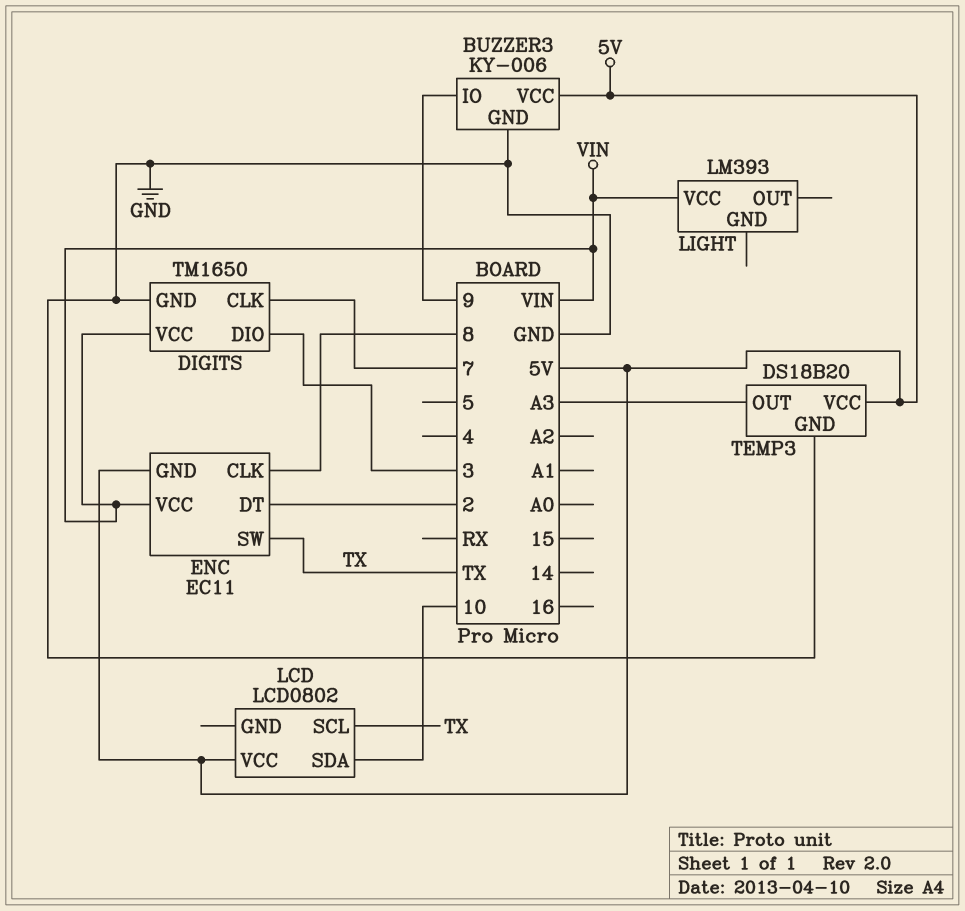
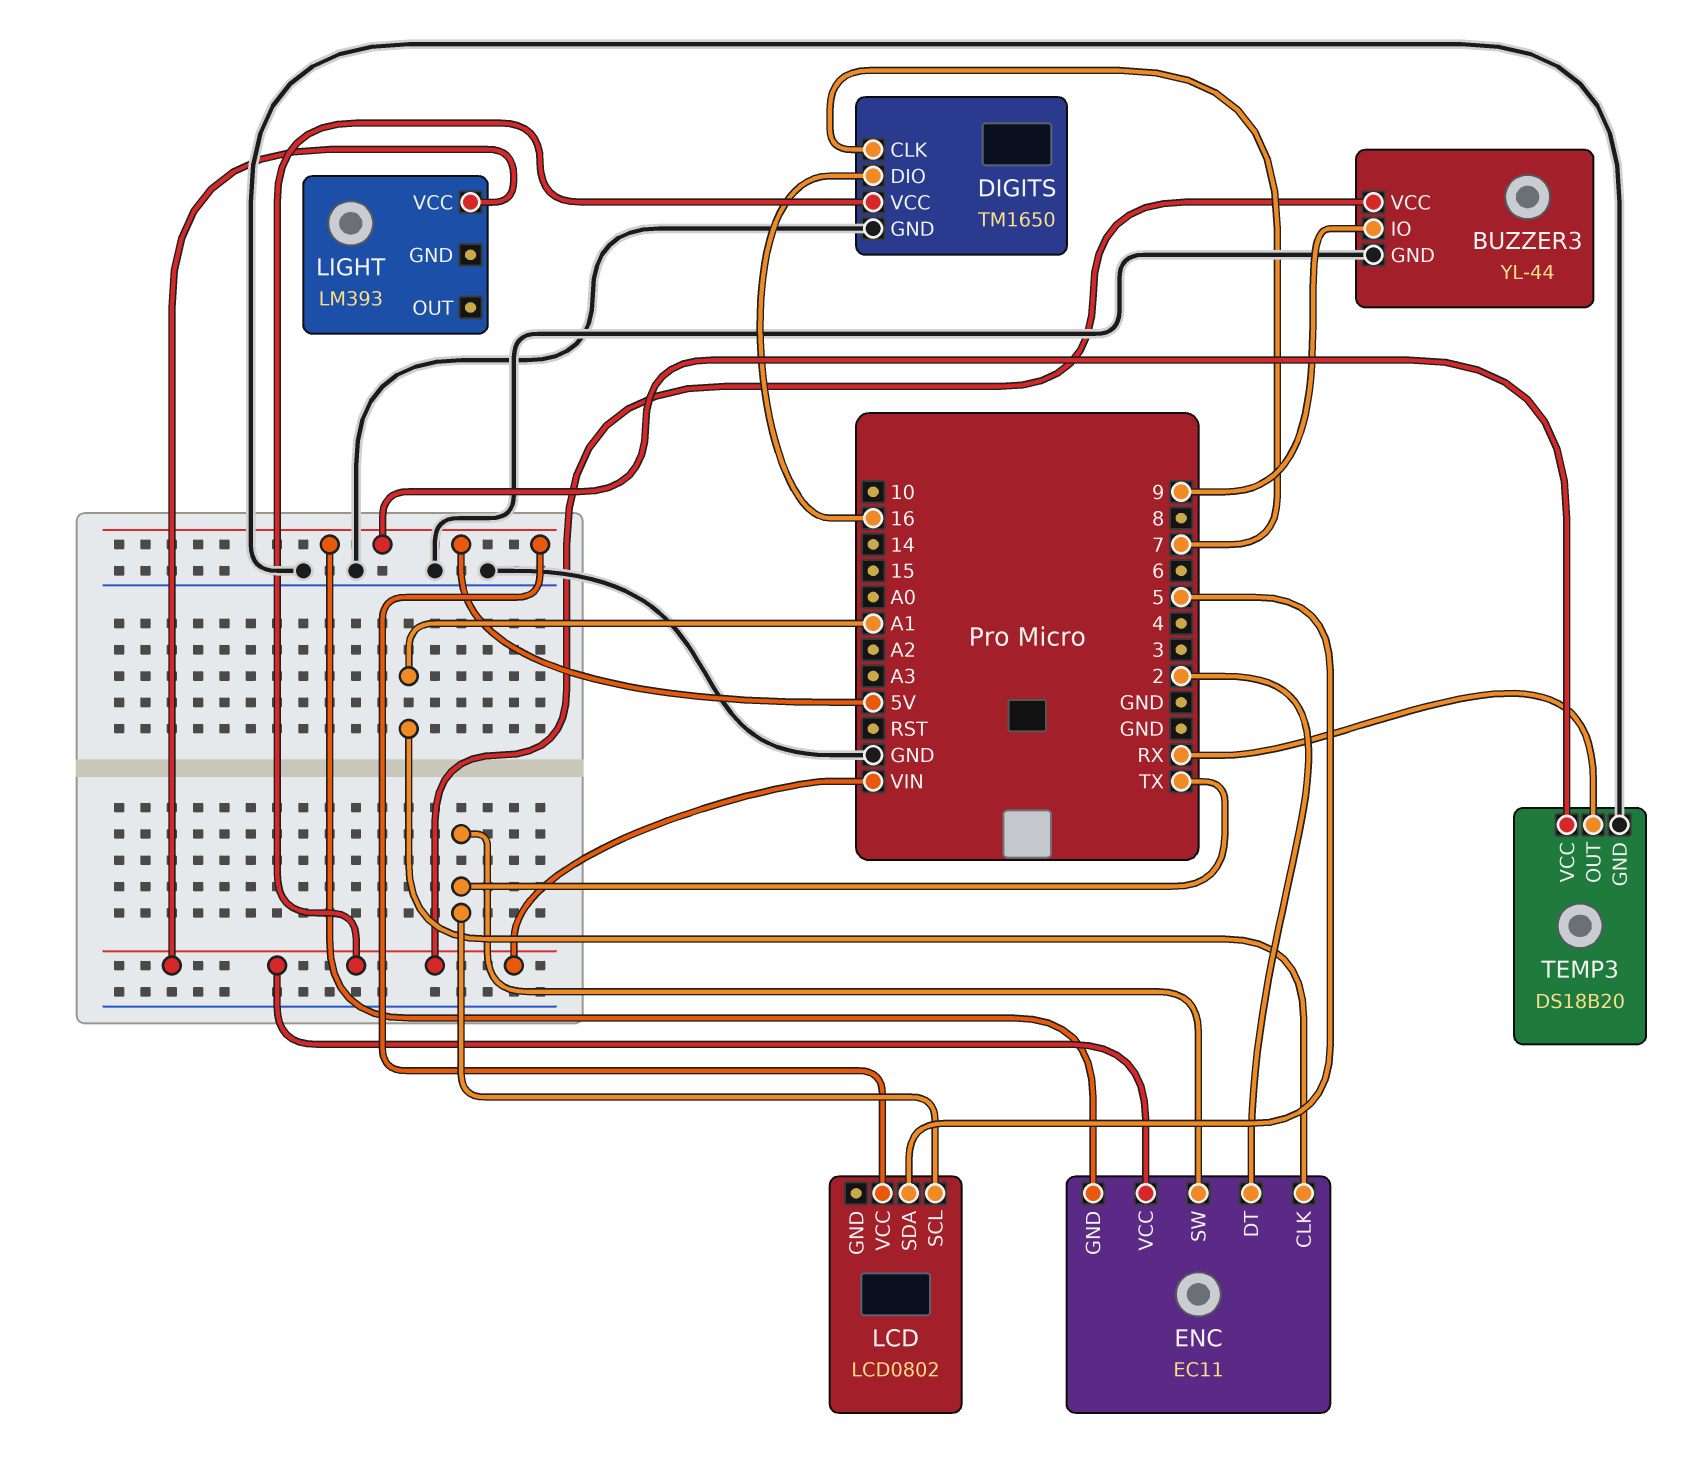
BUZZER3: KY-006 -> YL-44
BUZZER3 pin VCC: 5V -> VIN
DIGITS pin DIO: 3 -> 16
ENC pin CLK: 8 -> A1
LCD pin SDA: 10 -> 5
TEMP3 pin OUT: A3 -> RX

